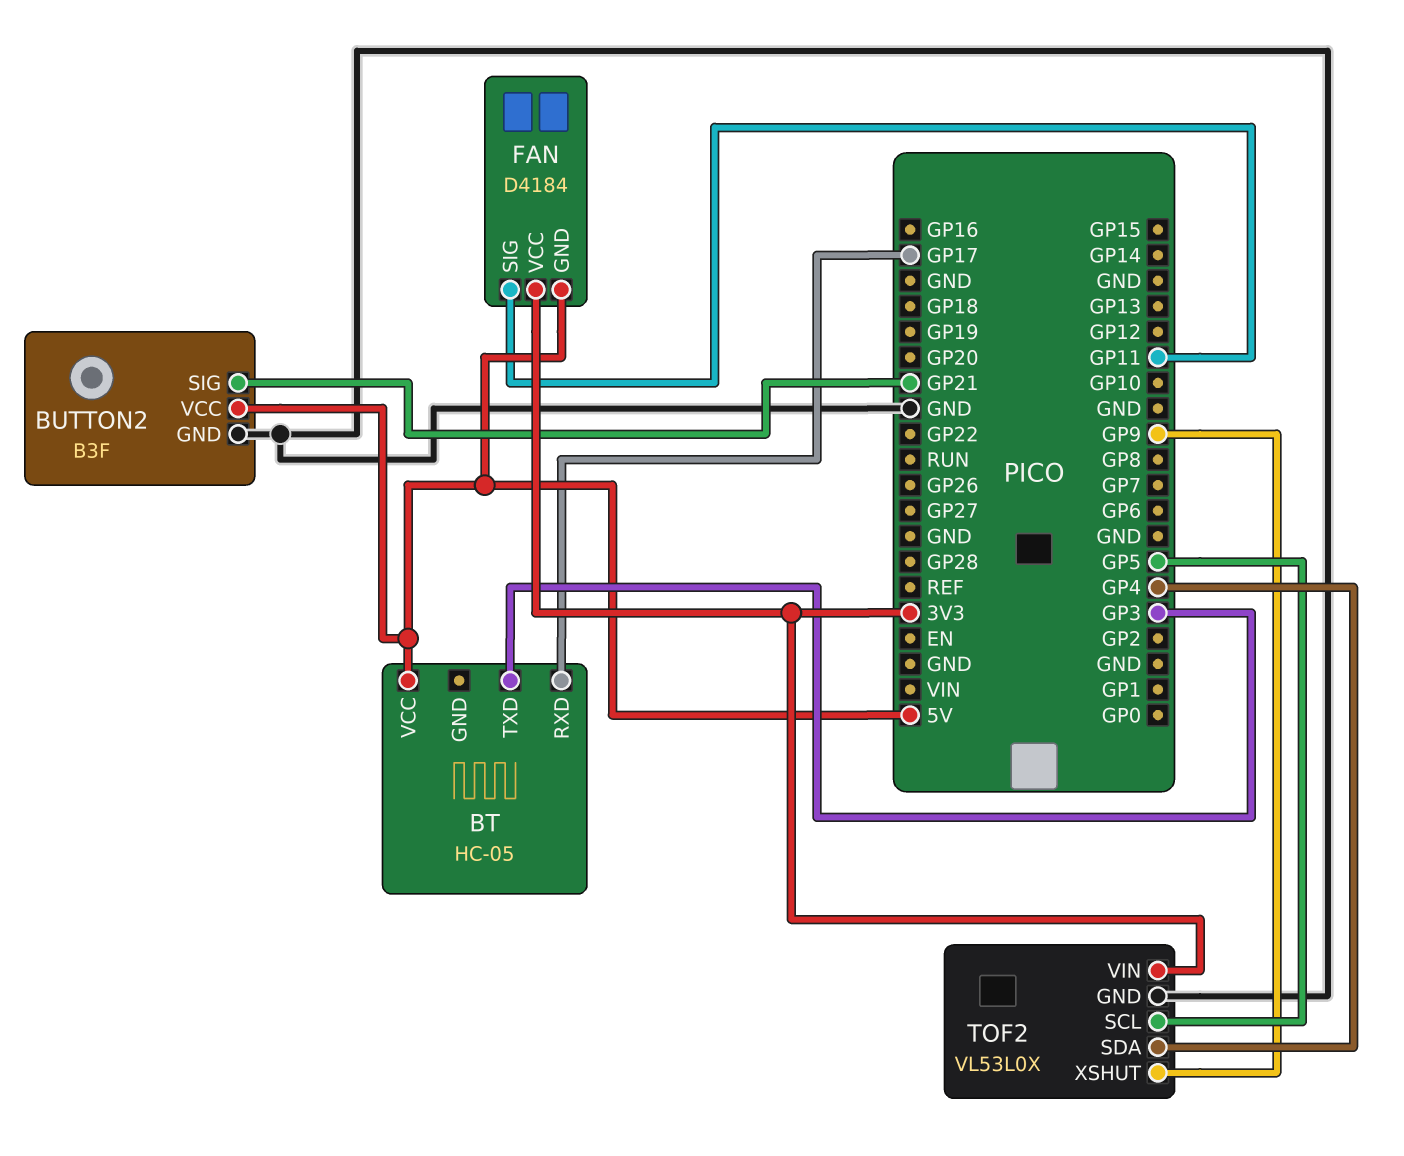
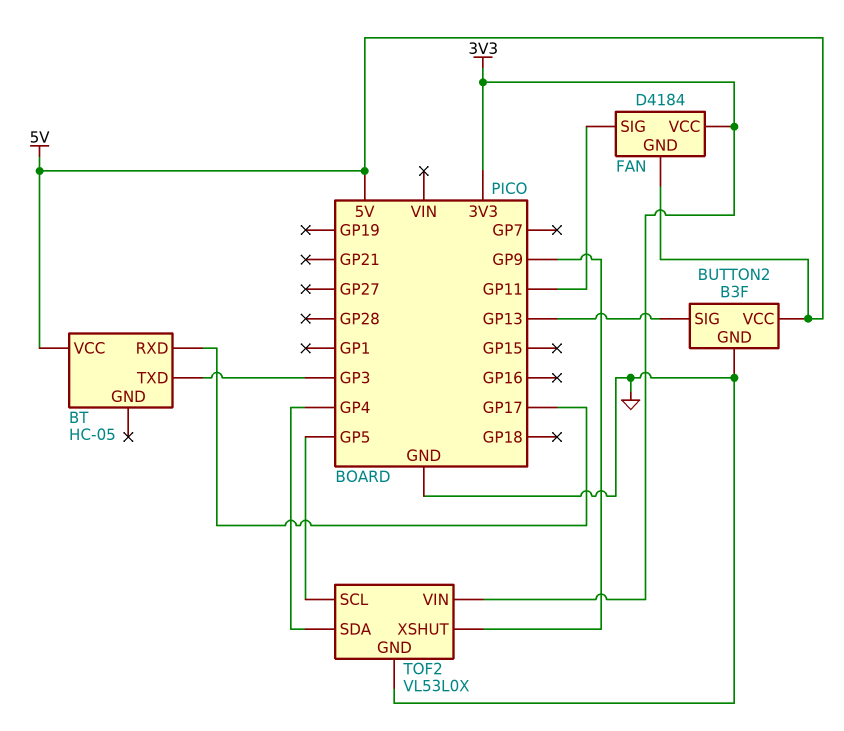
BUTTON2 pin SIG: GP21 -> GP13

